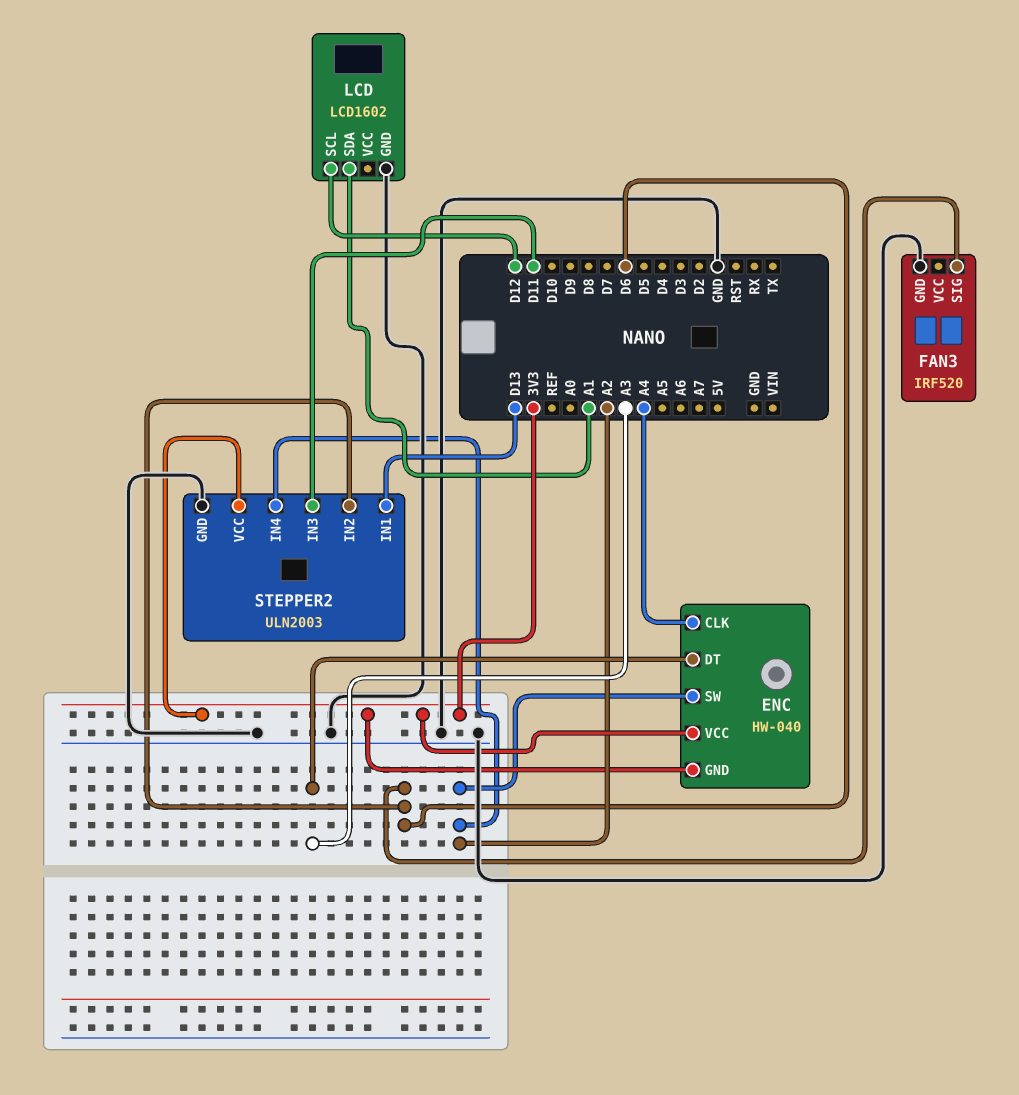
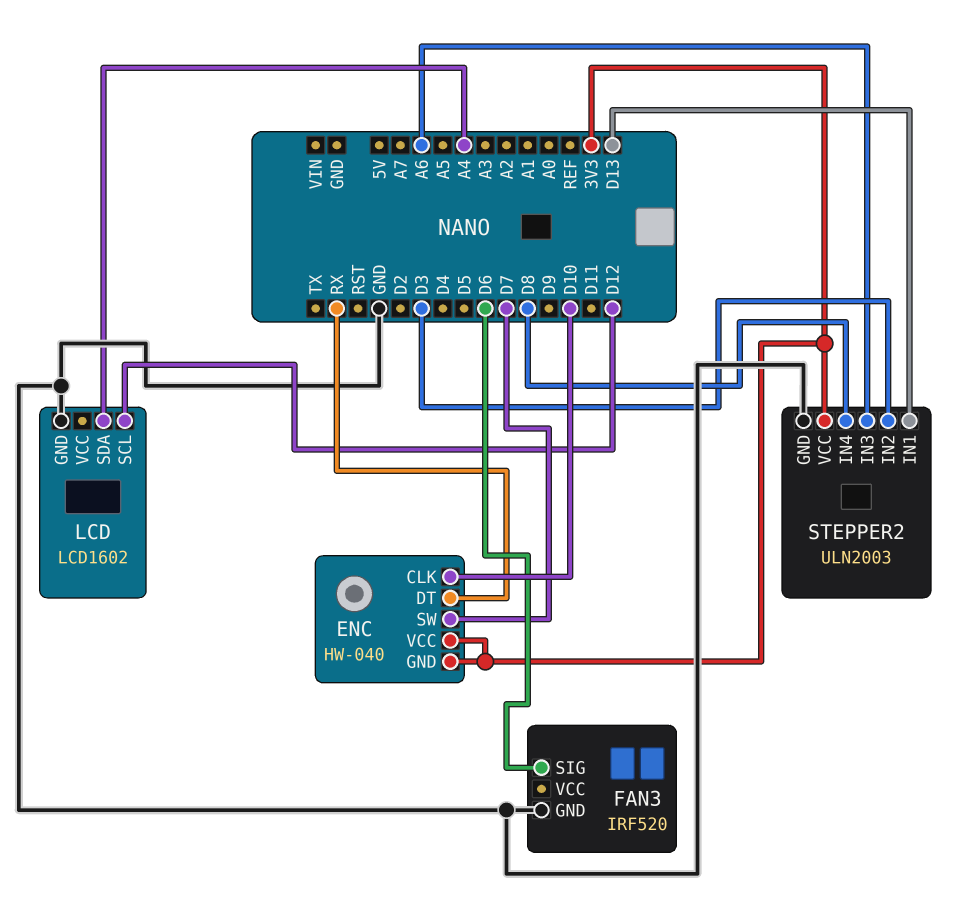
ENC pin CLK: A4 -> D10
ENC pin DT: A3 -> RX
ENC pin SW: A2 -> D7
LCD pin SDA: A1 -> A4
STEPPER2 pin IN2: D6 -> D3
STEPPER2 pin IN3: D11 -> A6
STEPPER2 pin IN4: A2 -> D8

